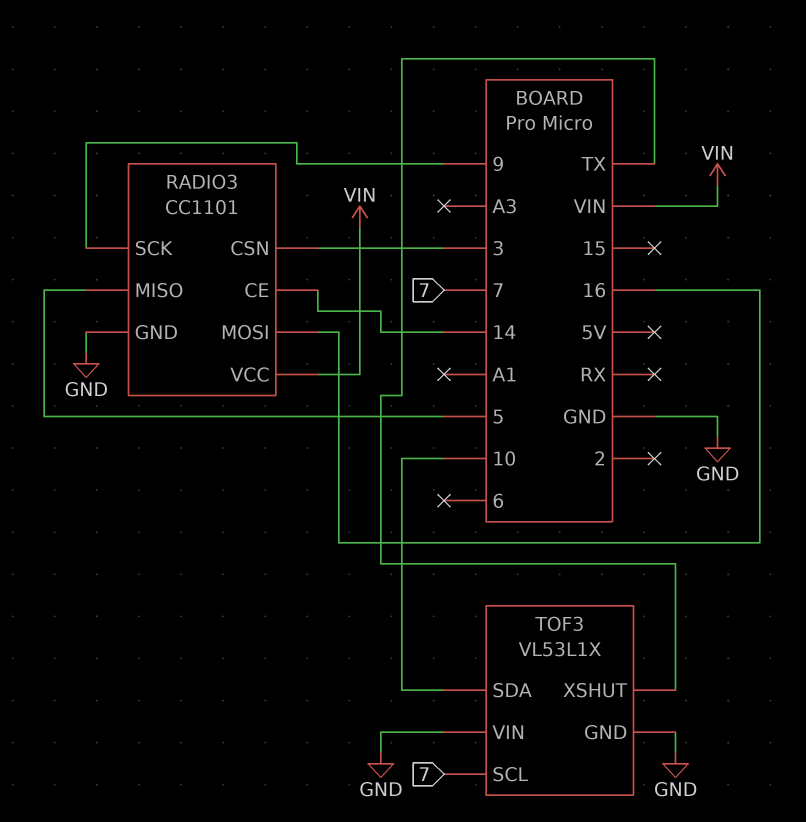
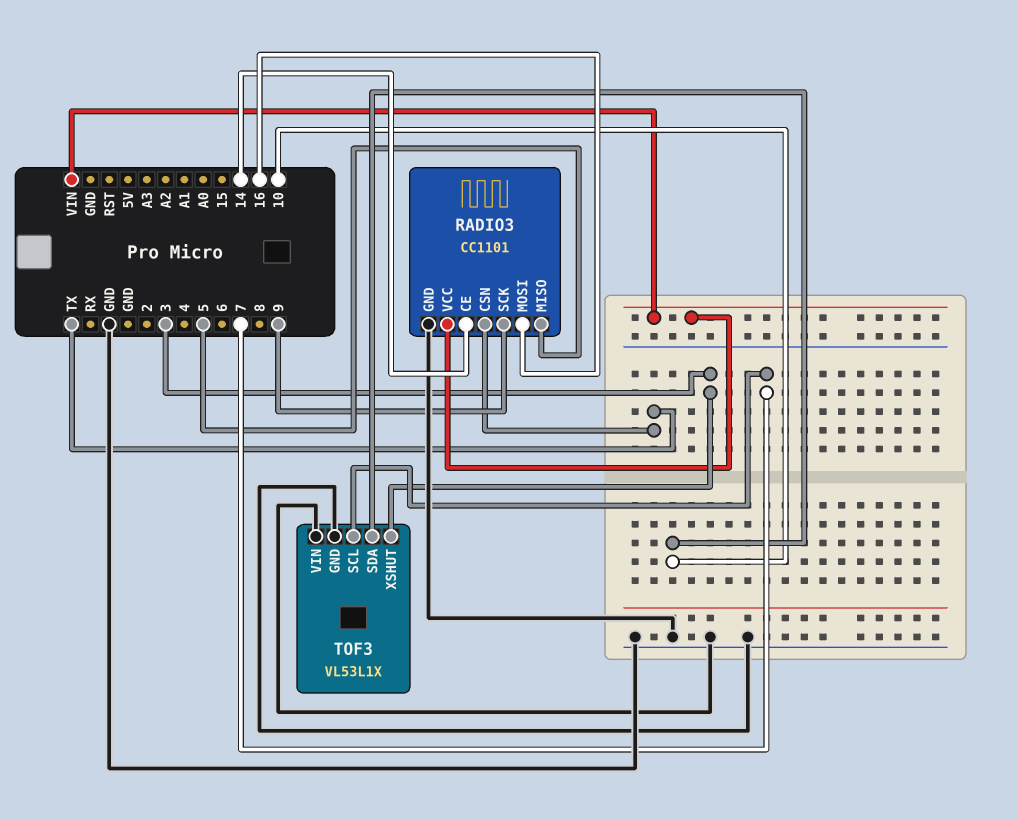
RADIO3 pin CSN: 3 -> TX
TOF3 pin XSHUT: TX -> 3

